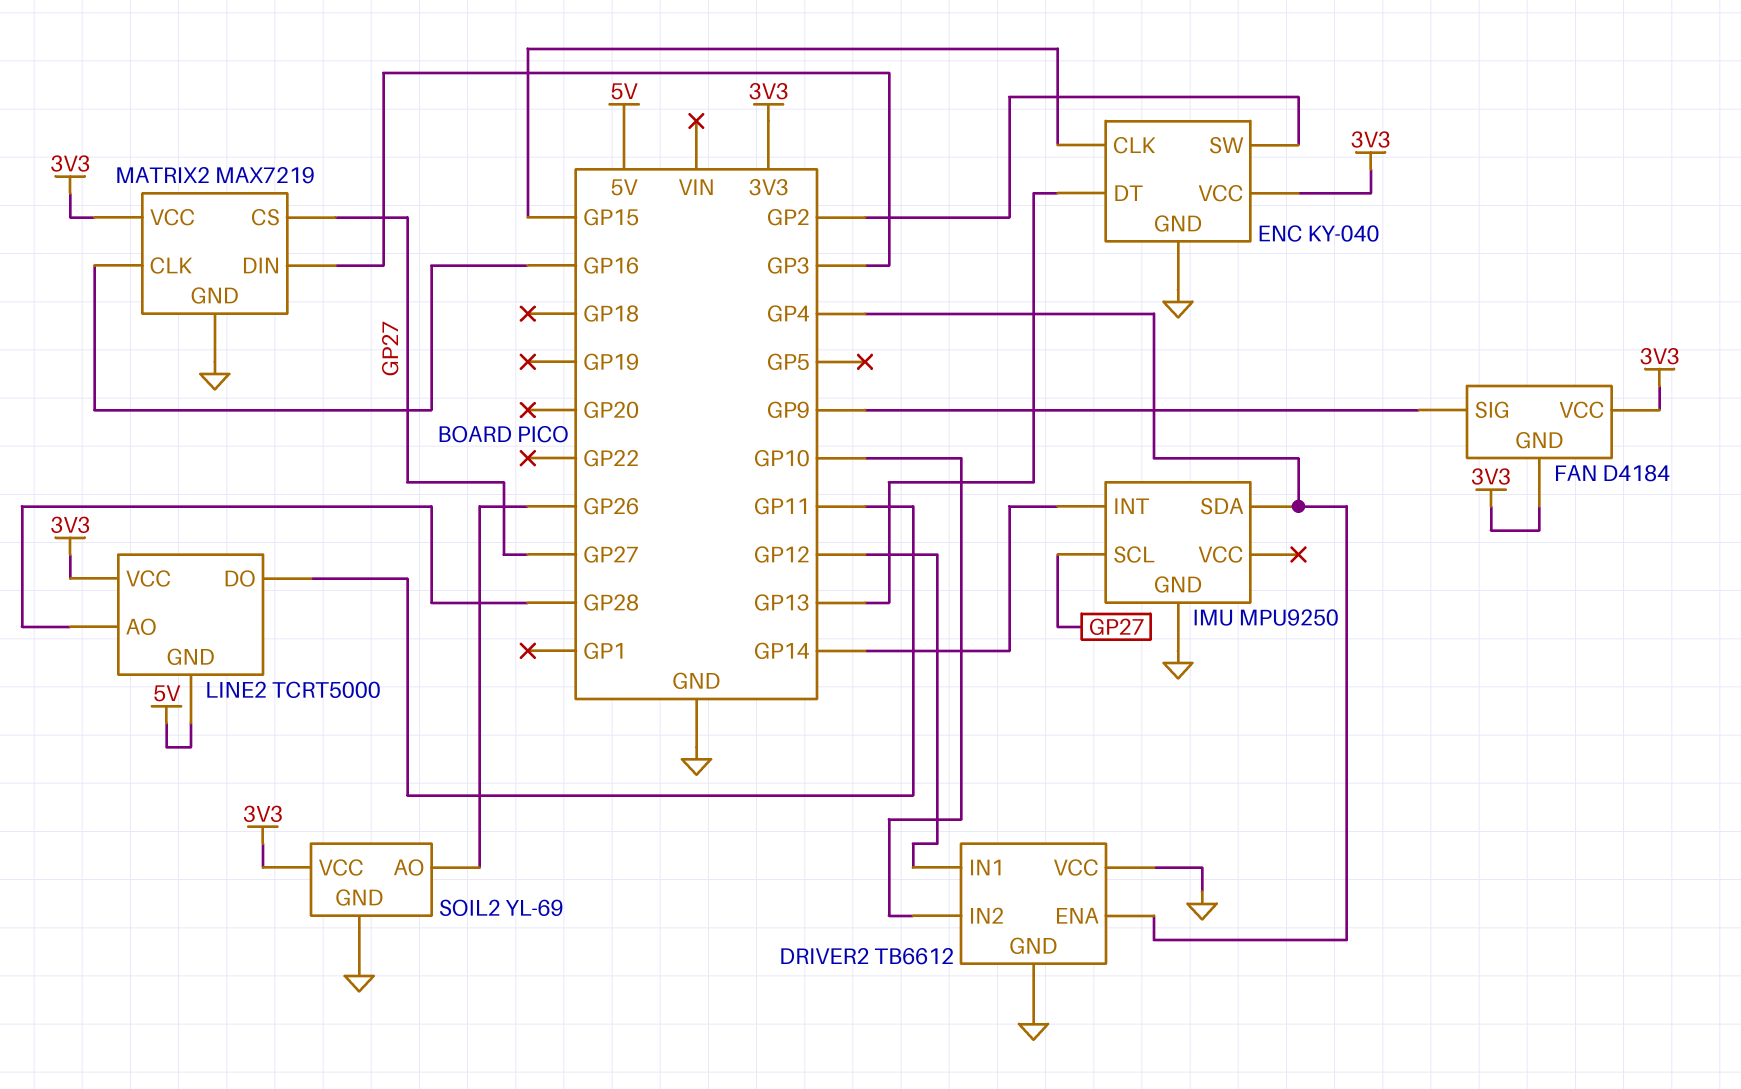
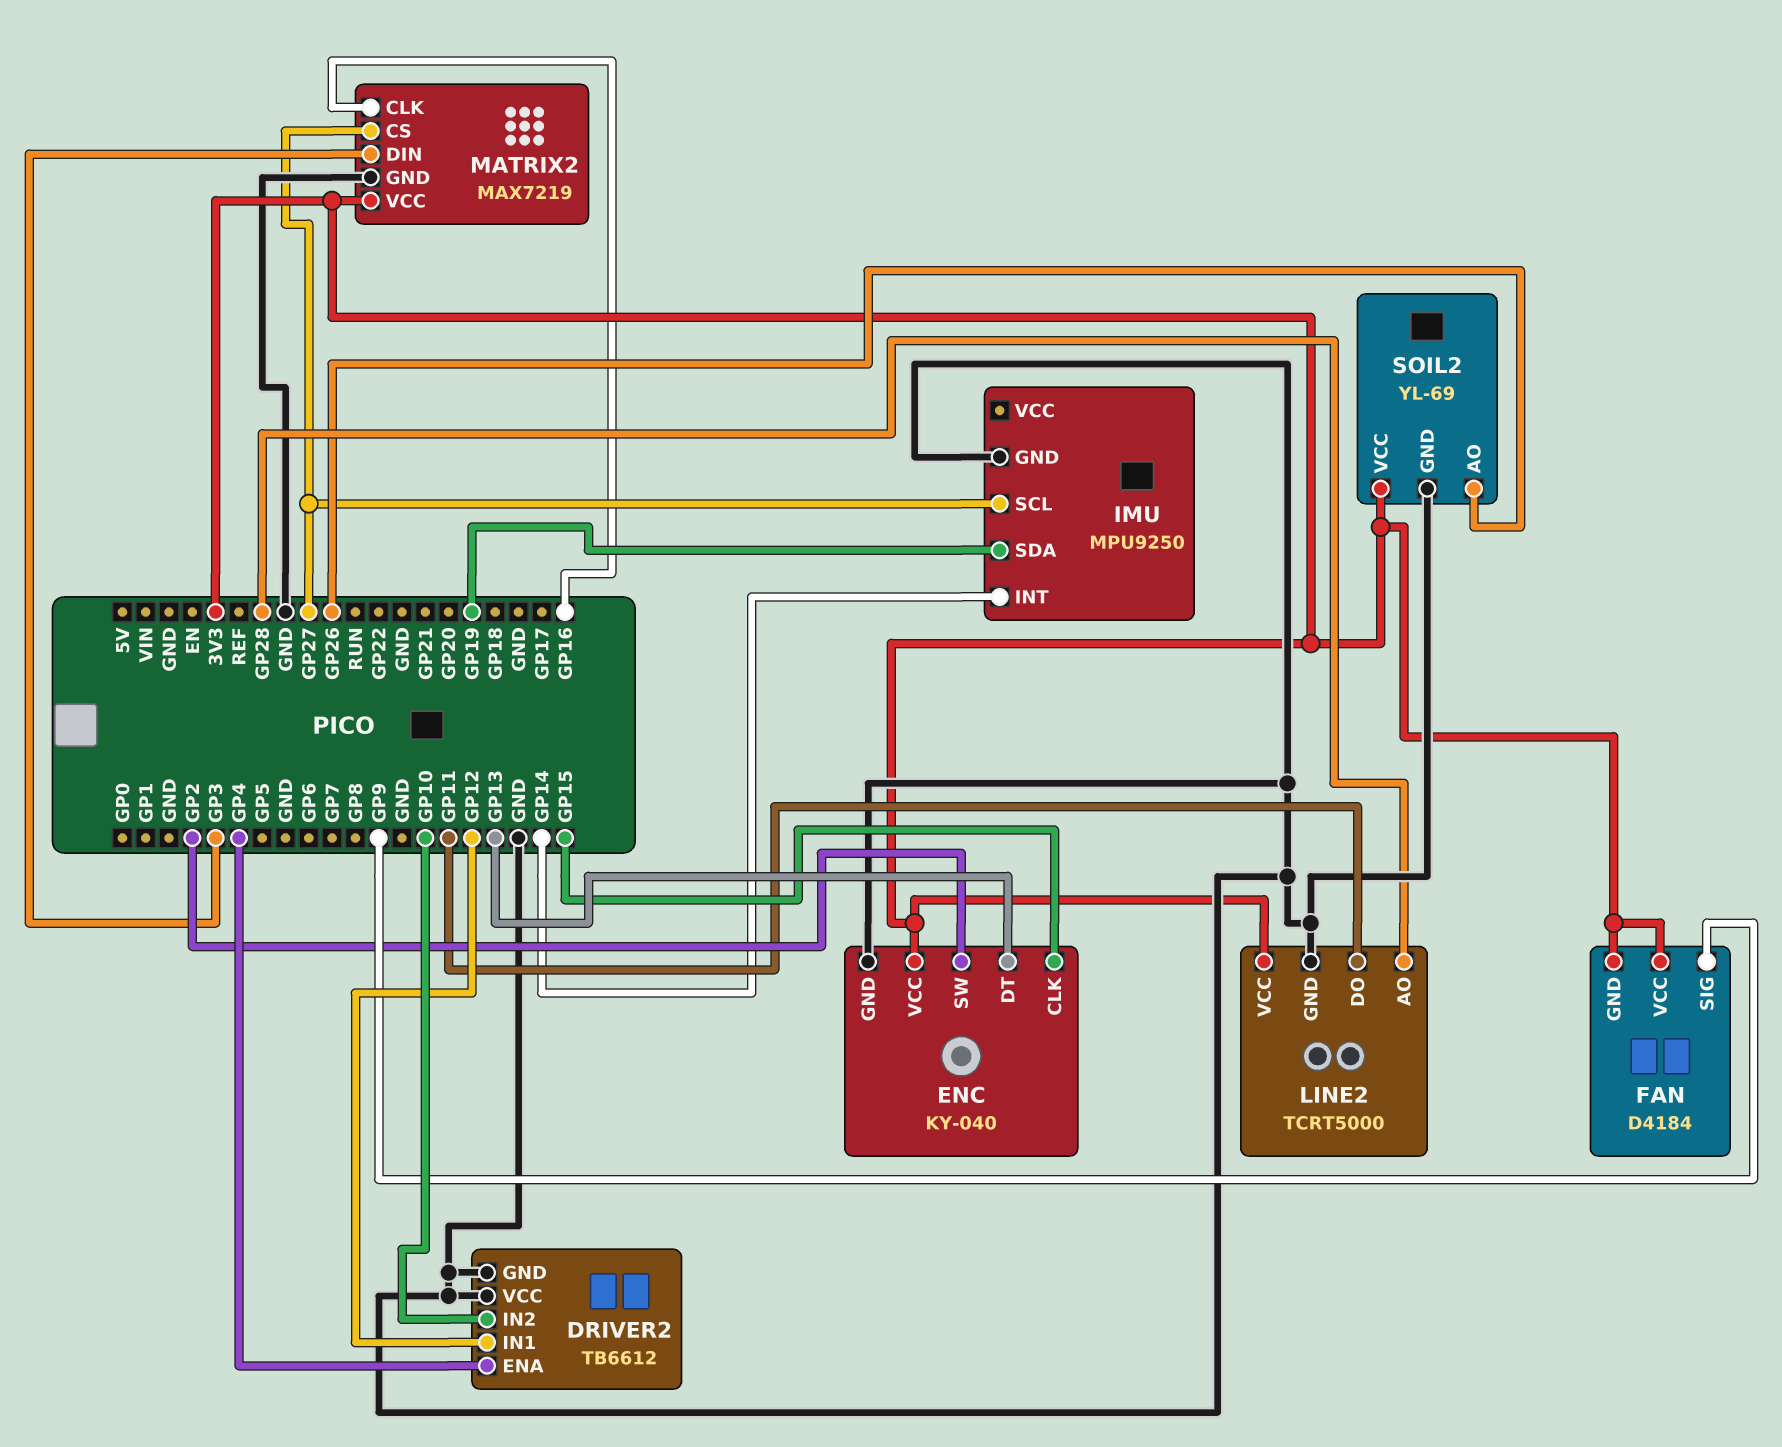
IMU pin SDA: GP4 -> GP19
LINE2 pin GND: 5V -> GND

